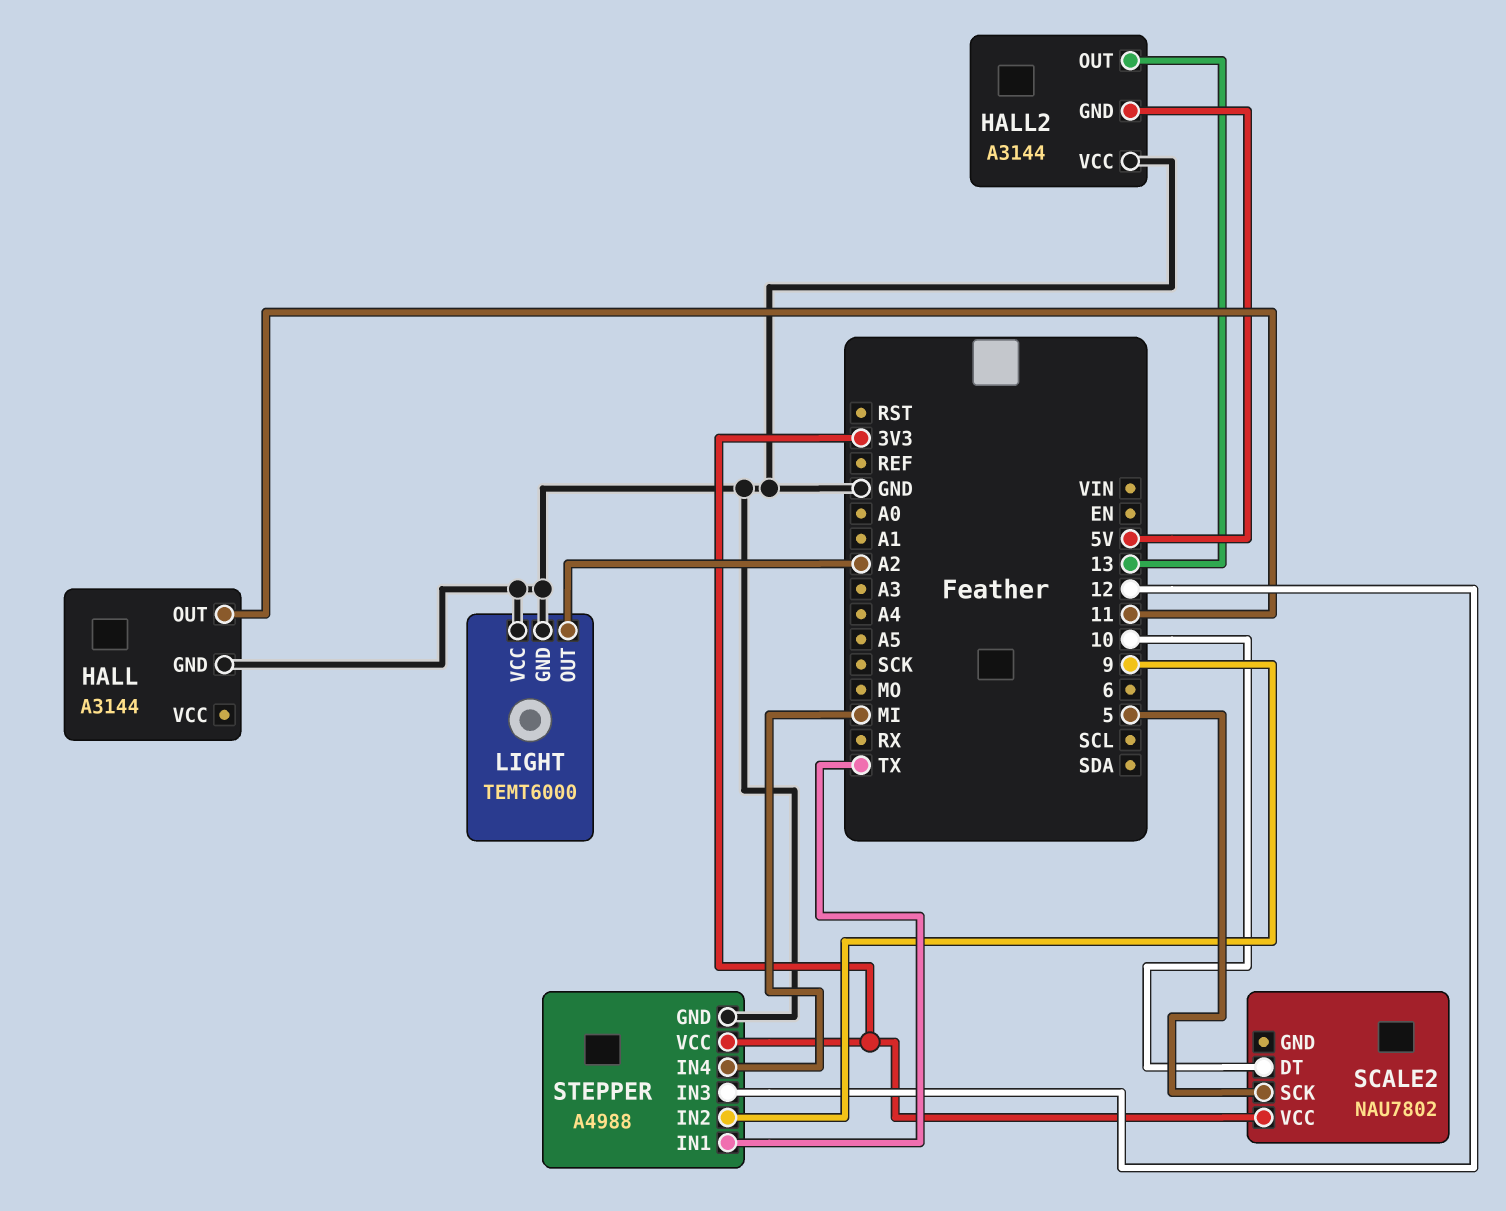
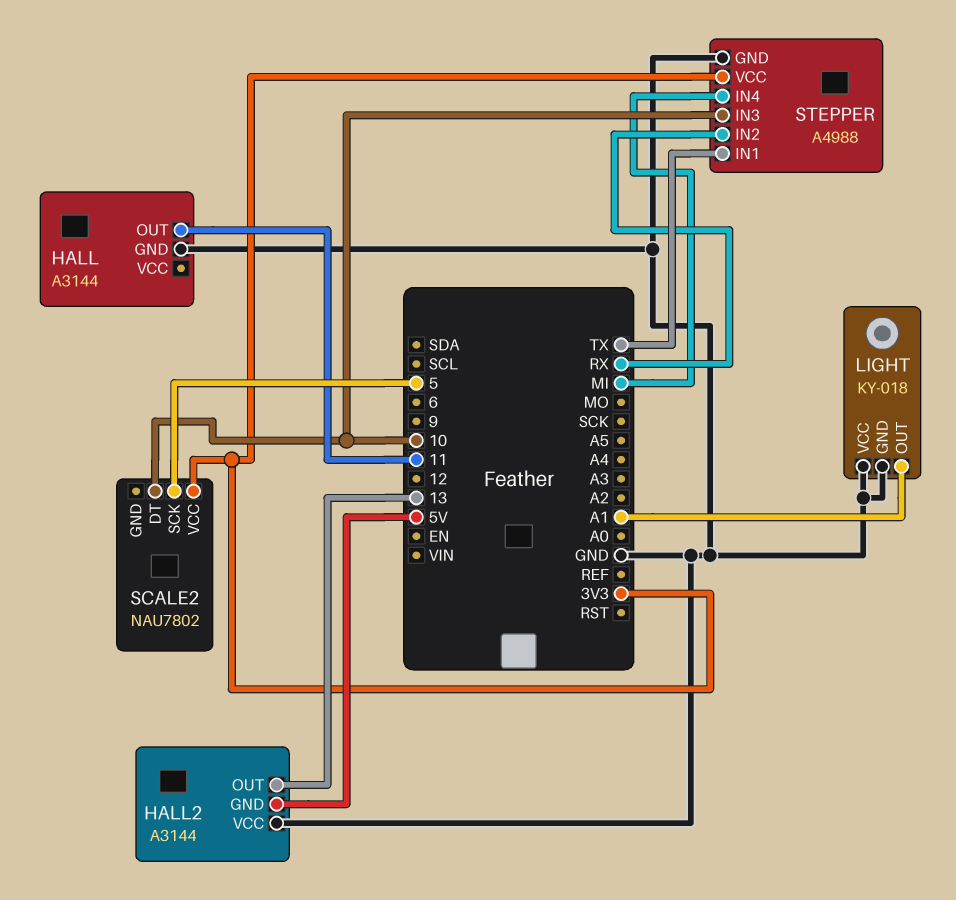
LIGHT: TEMT6000 -> KY-018
LIGHT pin OUT: A2 -> A1
STEPPER pin IN2: 9 -> RX
STEPPER pin IN3: 12 -> 10

